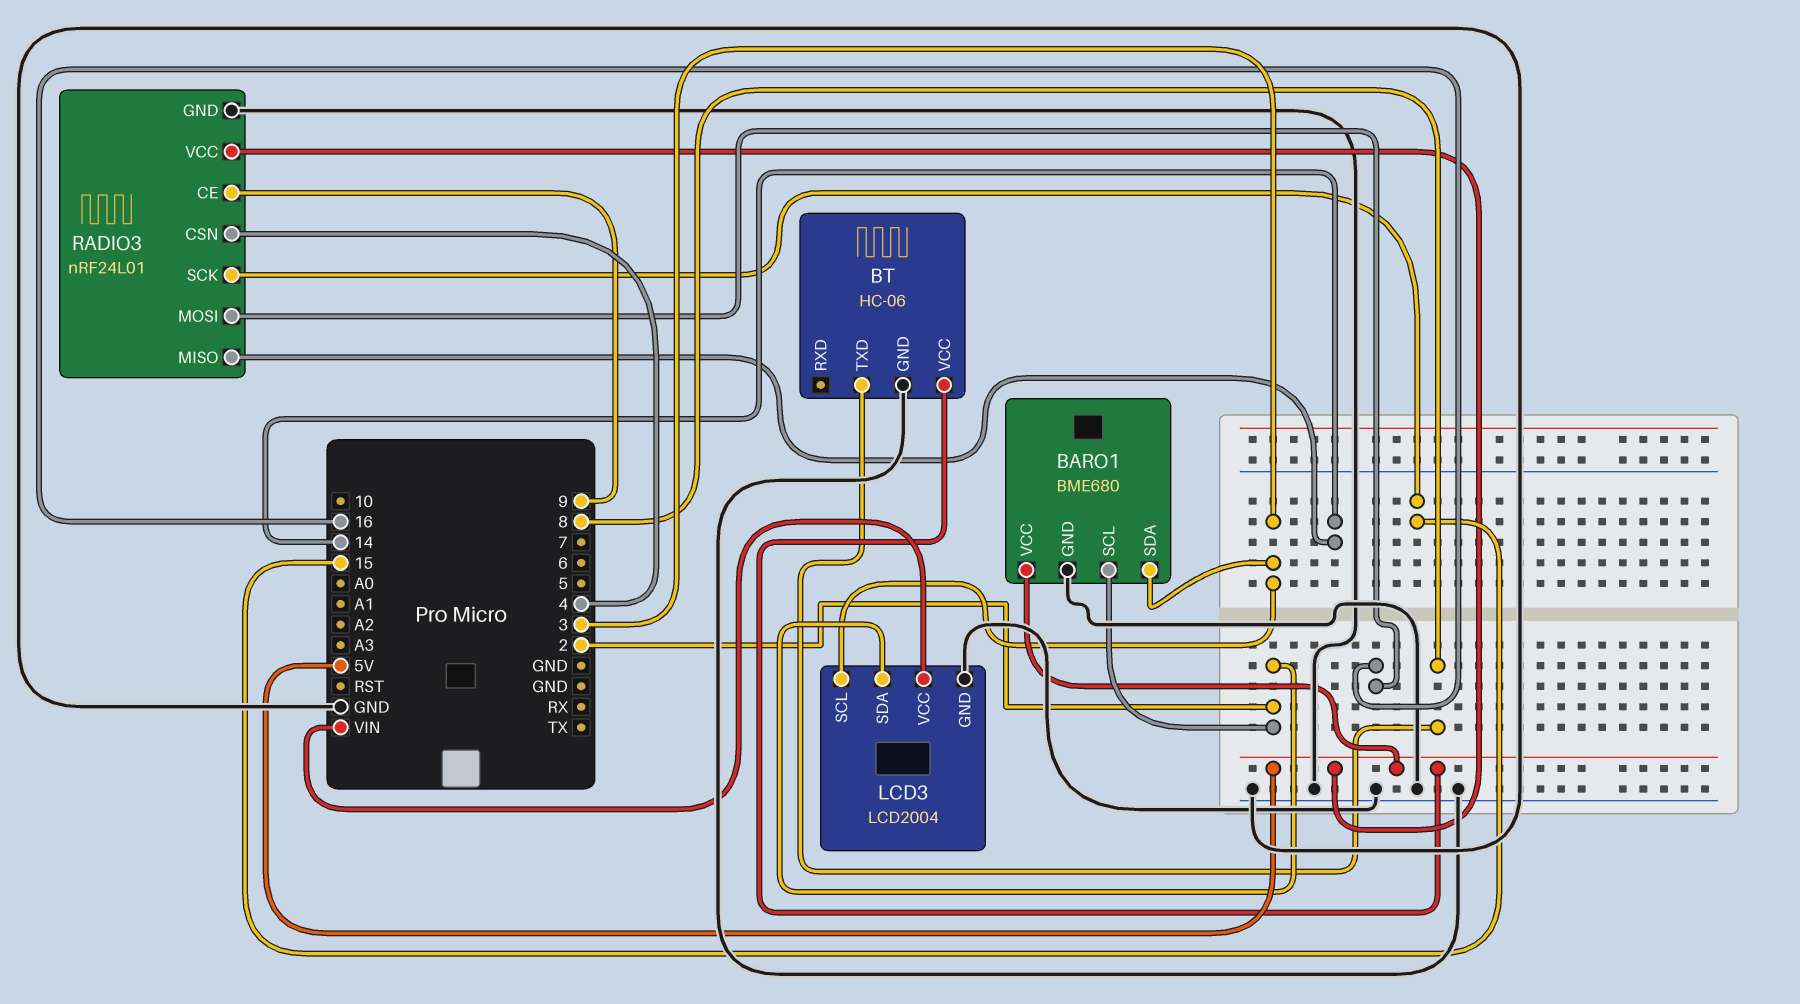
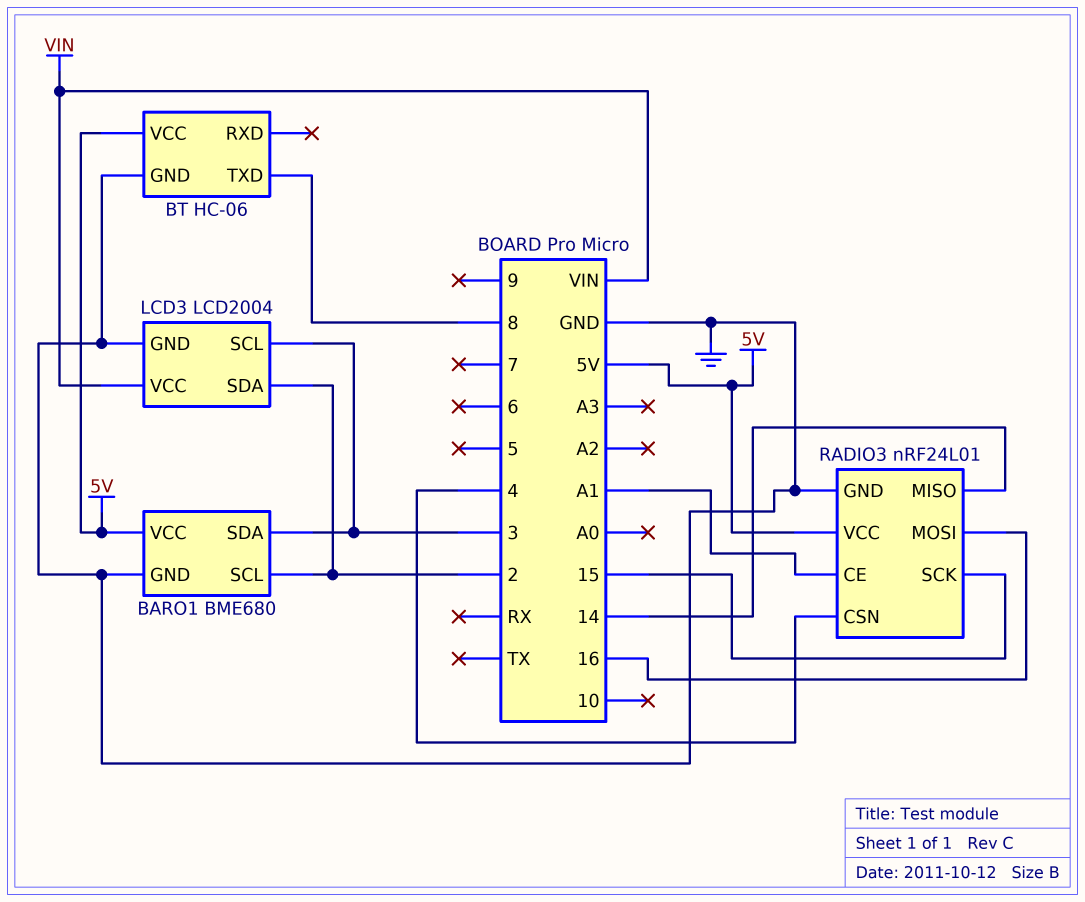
RADIO3 pin CE: 9 -> A1

